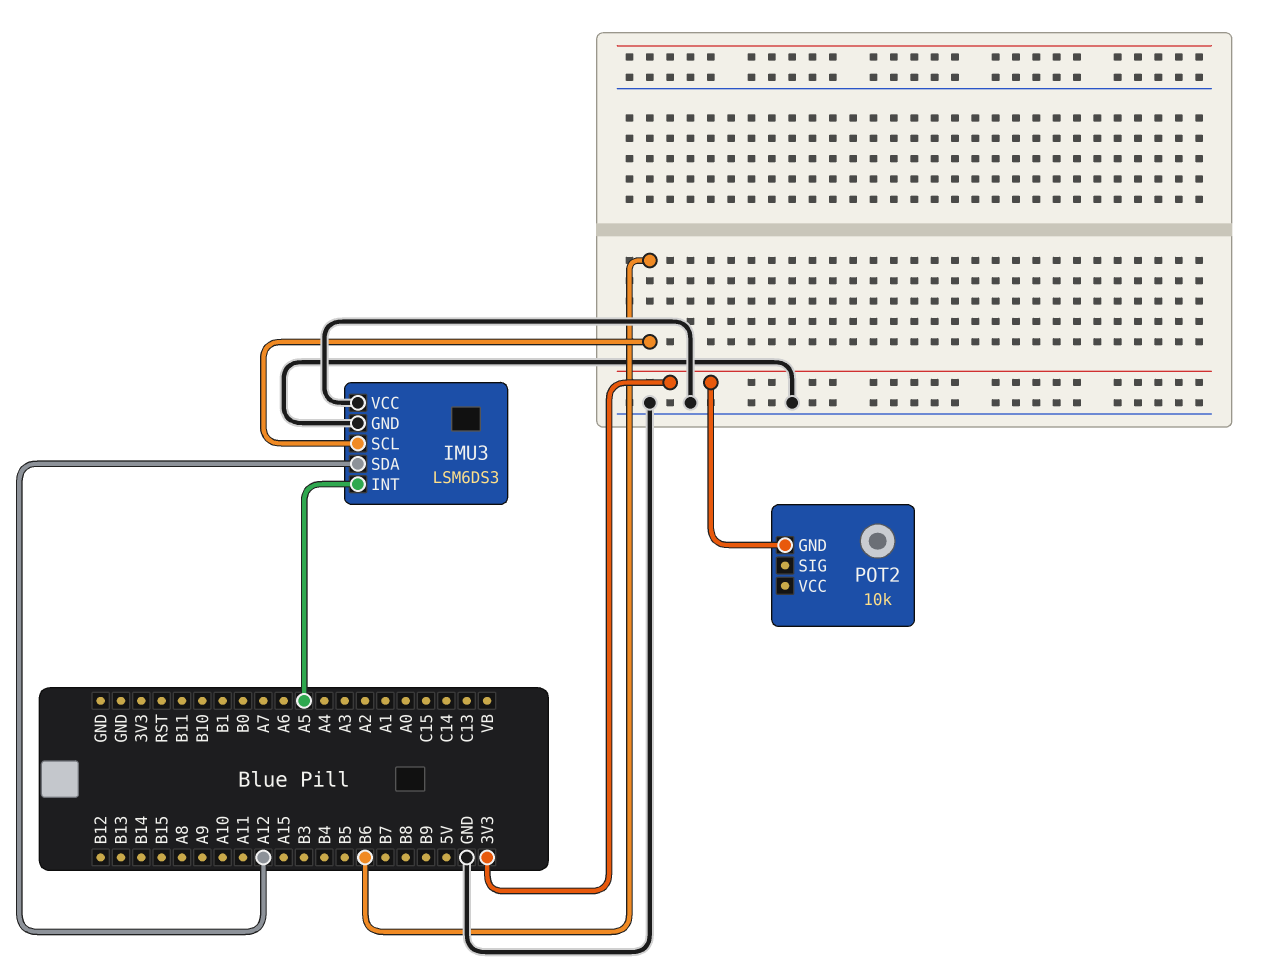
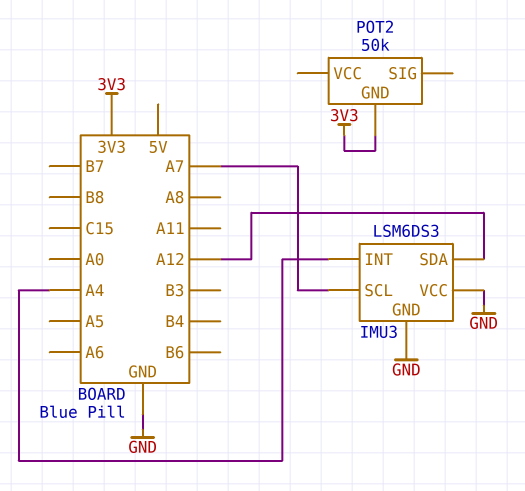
IMU3 pin INT: A5 -> A4
IMU3 pin SCL: B6 -> A7
POT2: 10k -> 50k

